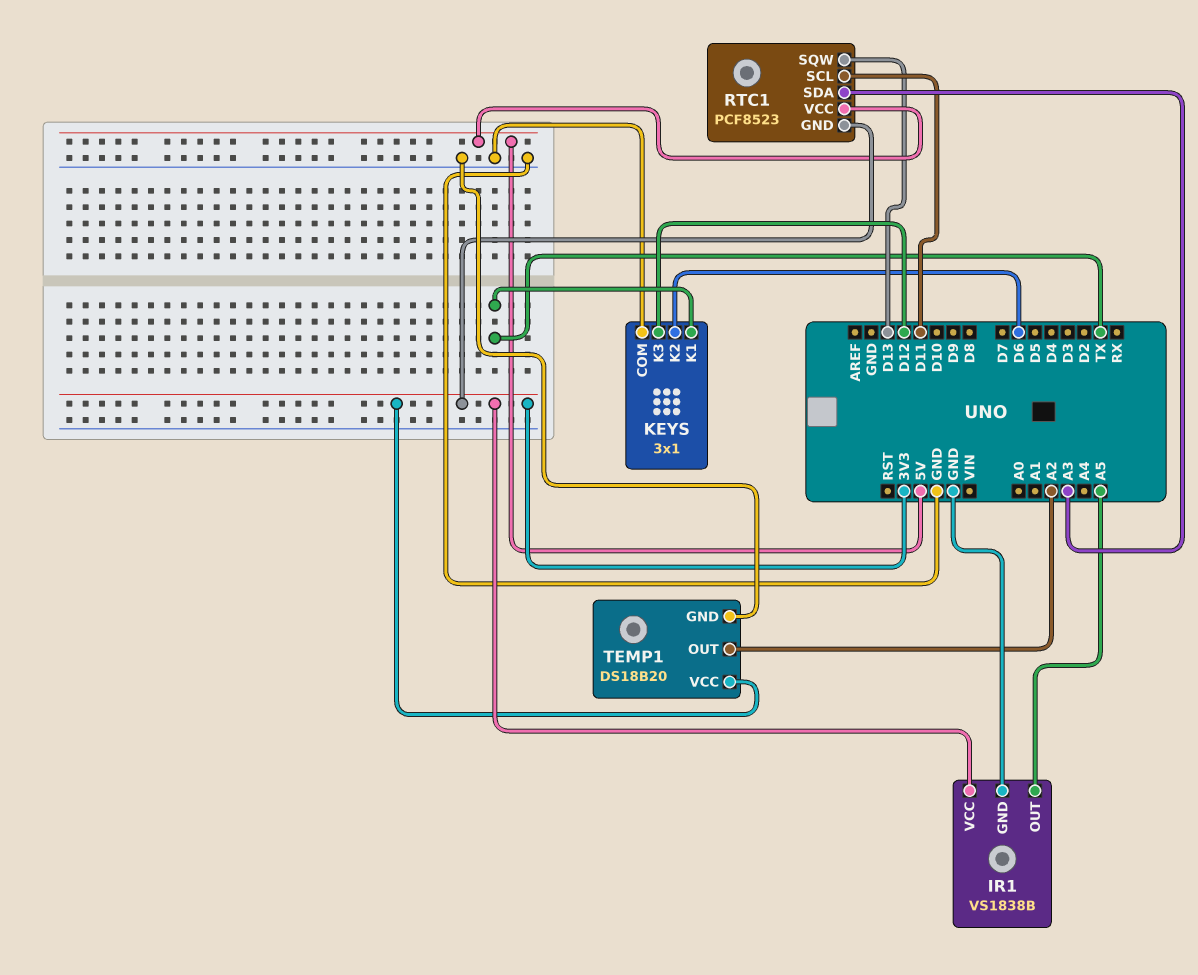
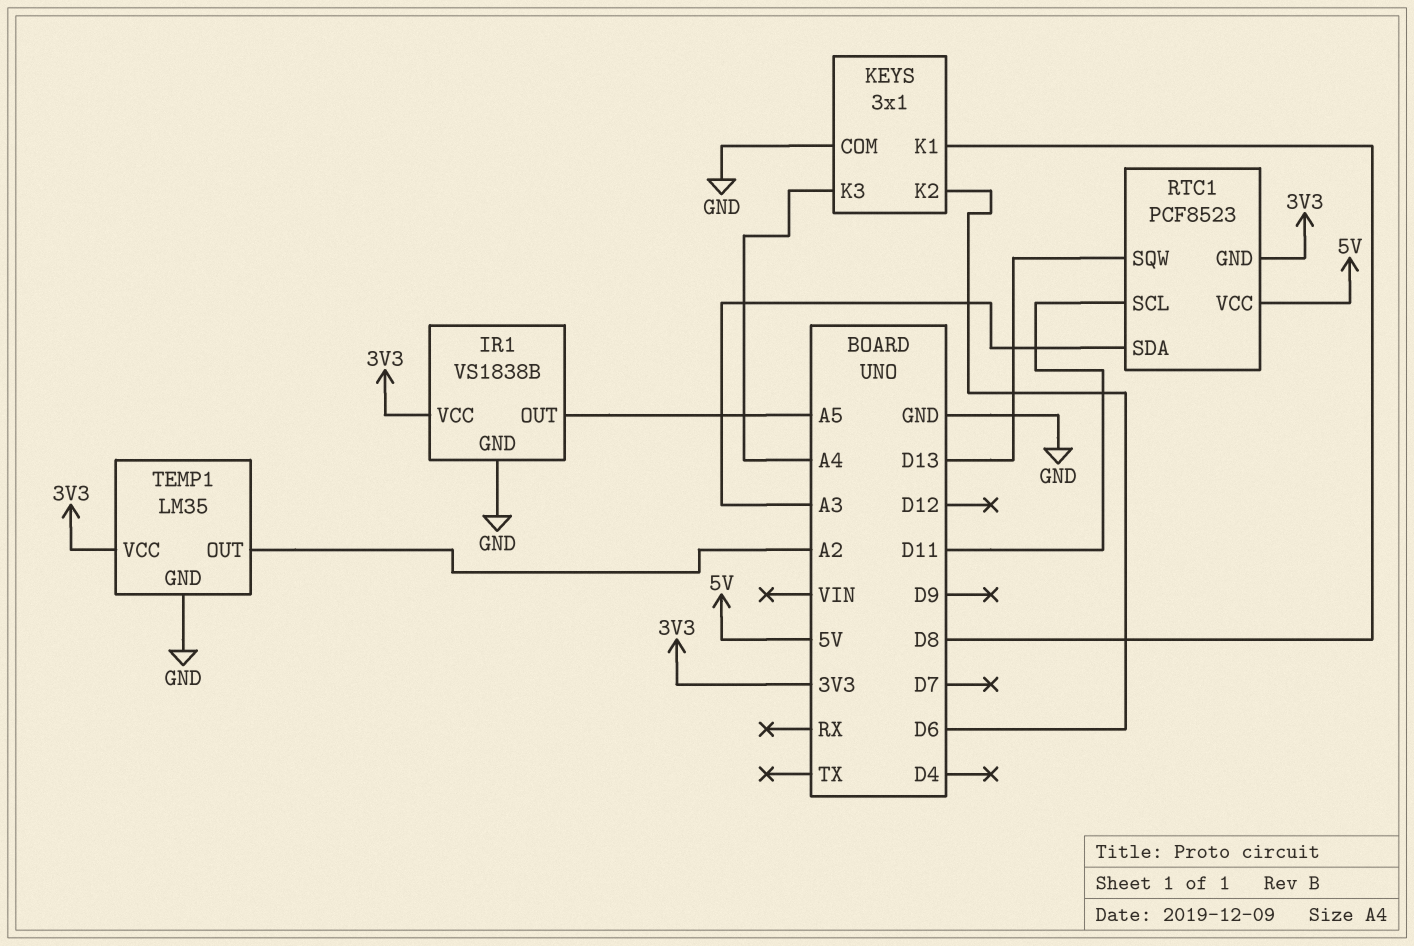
KEYS pin K1: TX -> D8
KEYS pin K3: D12 -> A4
TEMP1: DS18B20 -> LM35

